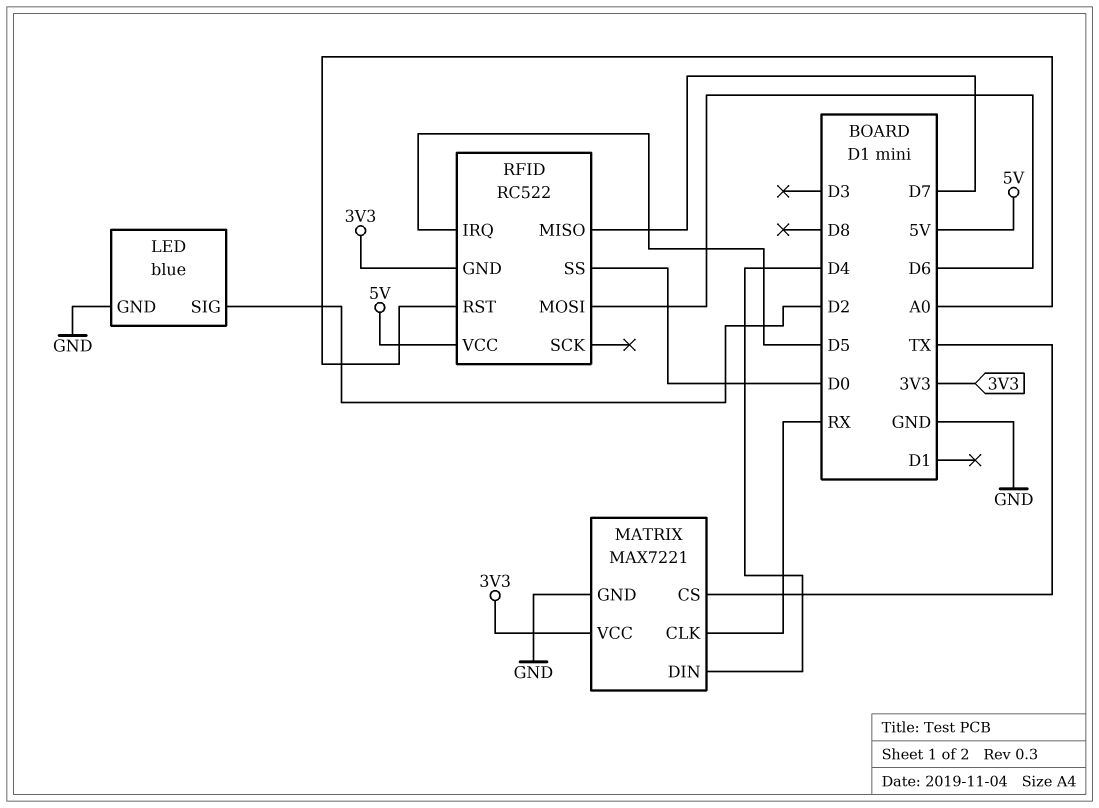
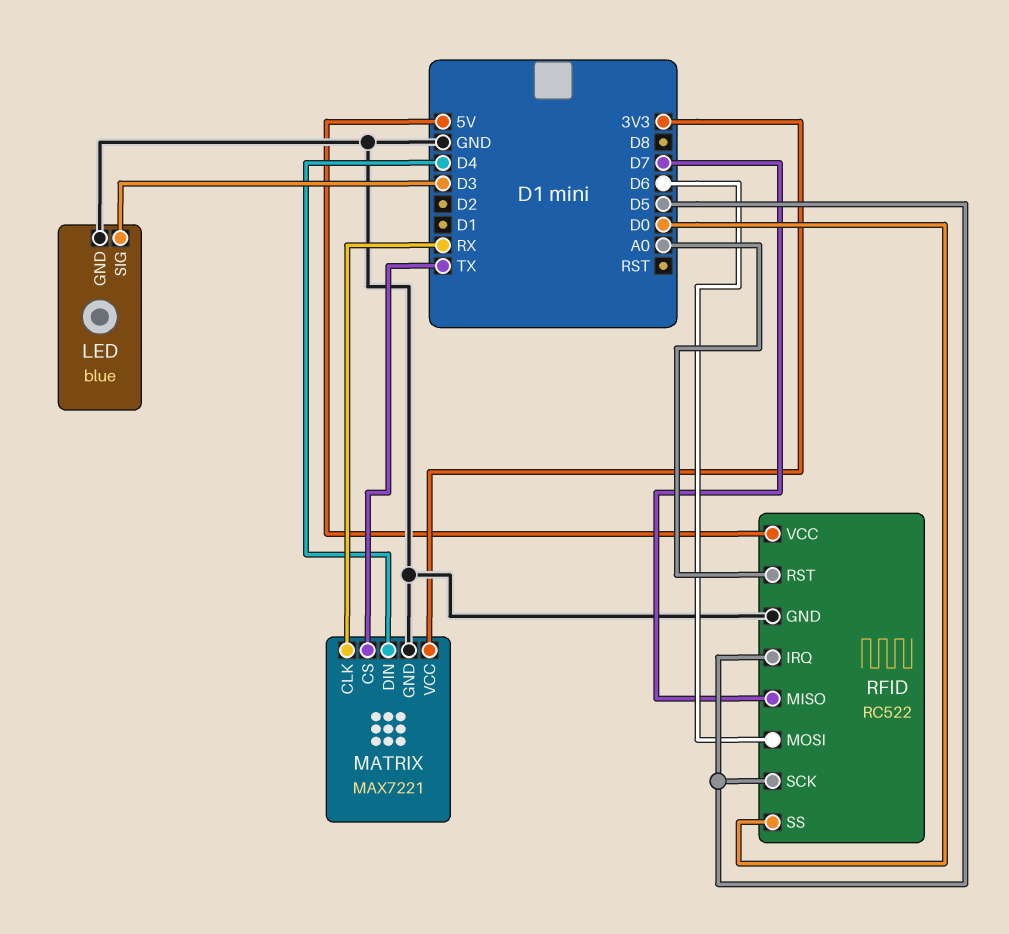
LED pin SIG: D2 -> D3
RFID pin GND: 3V3 -> GND
RFID pin SCK: none -> D5

